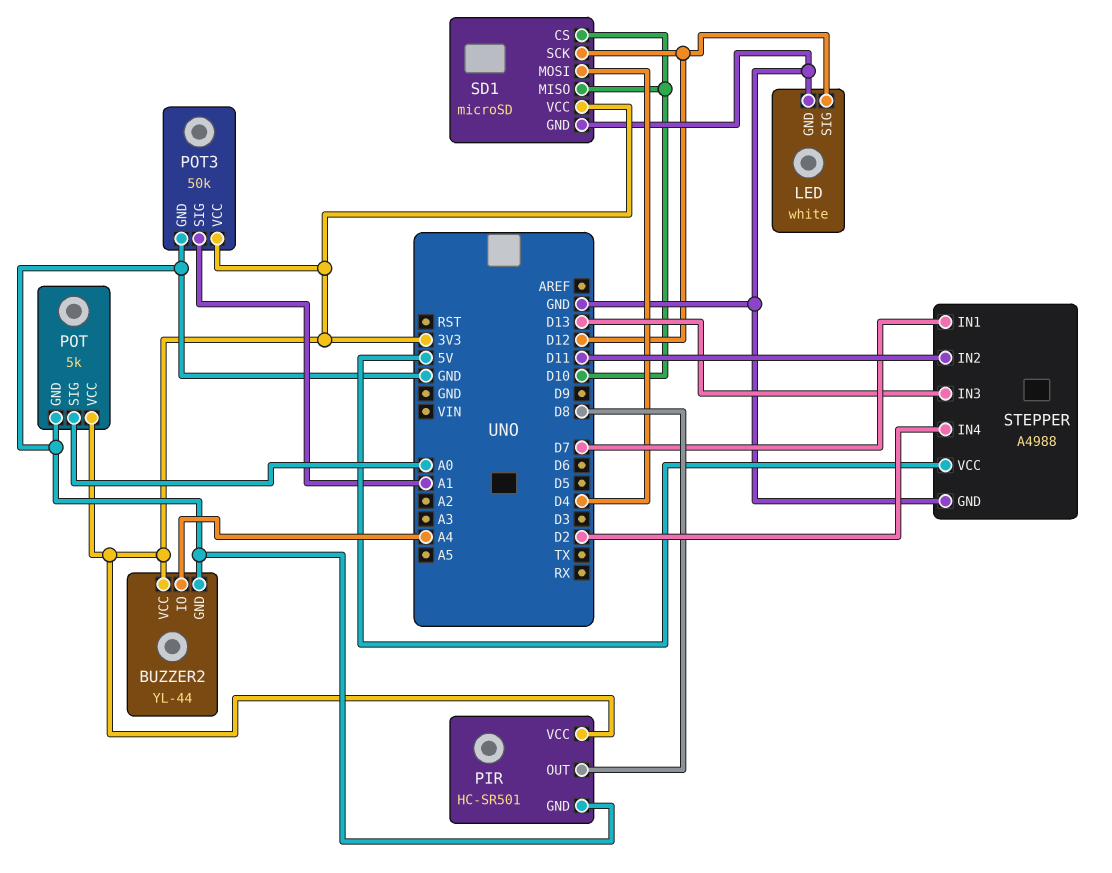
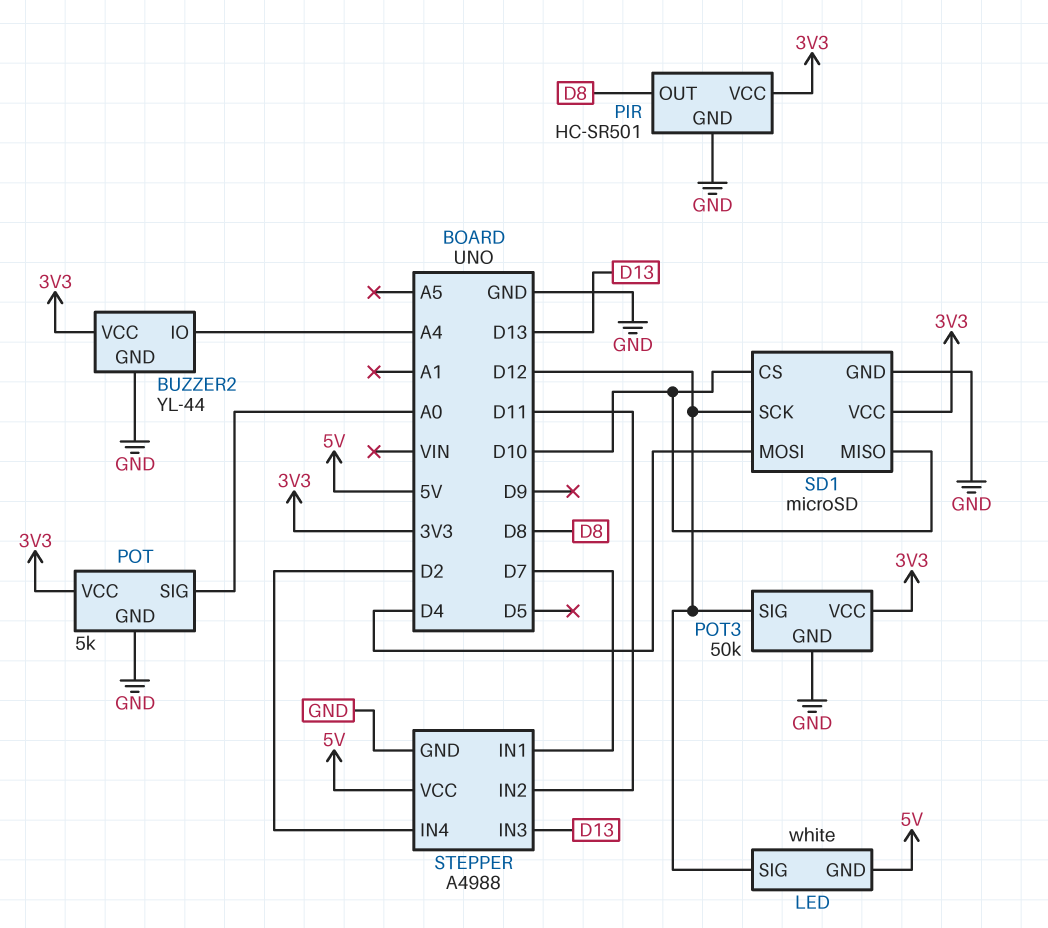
LED pin GND: GND -> 5V
POT3 pin SIG: A1 -> D12

